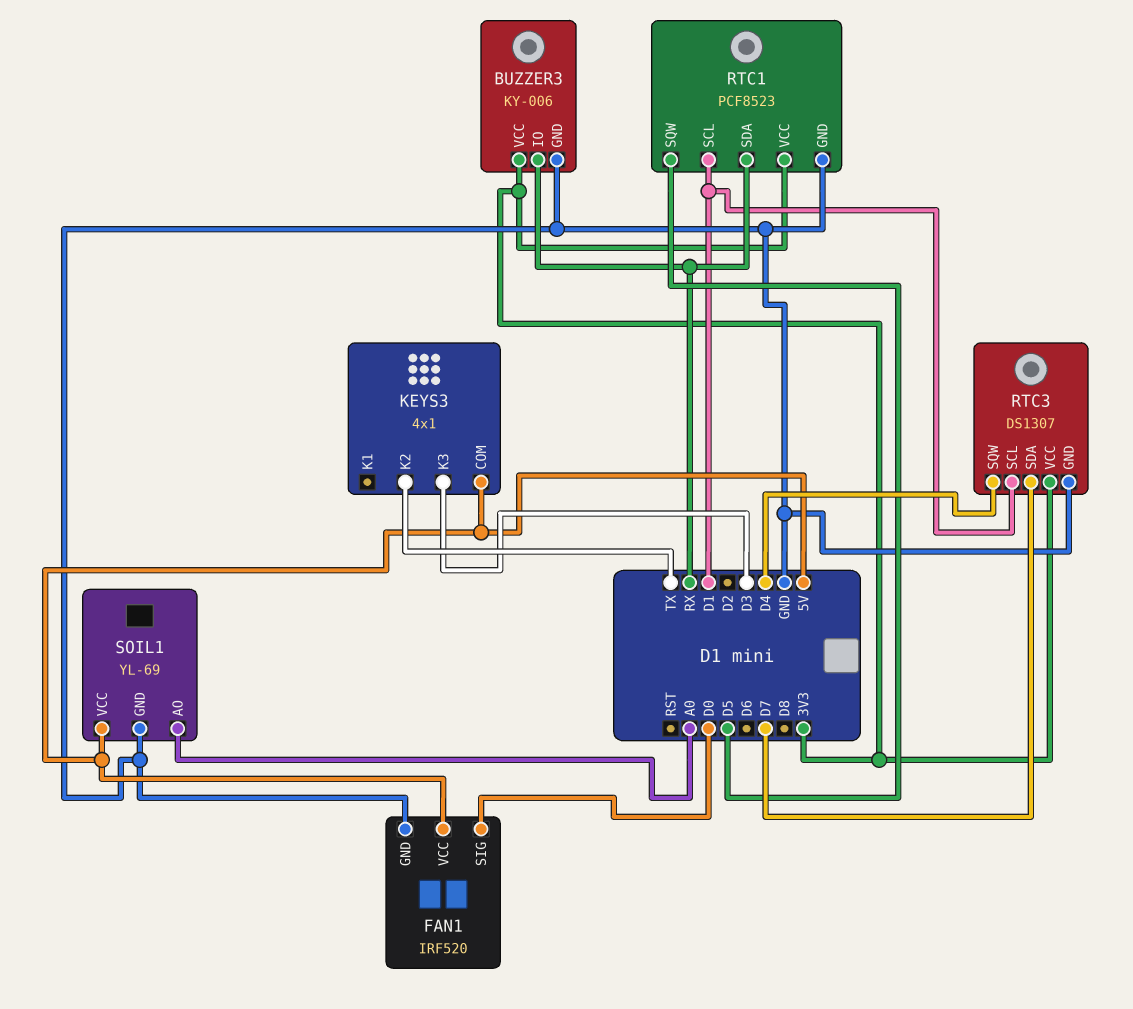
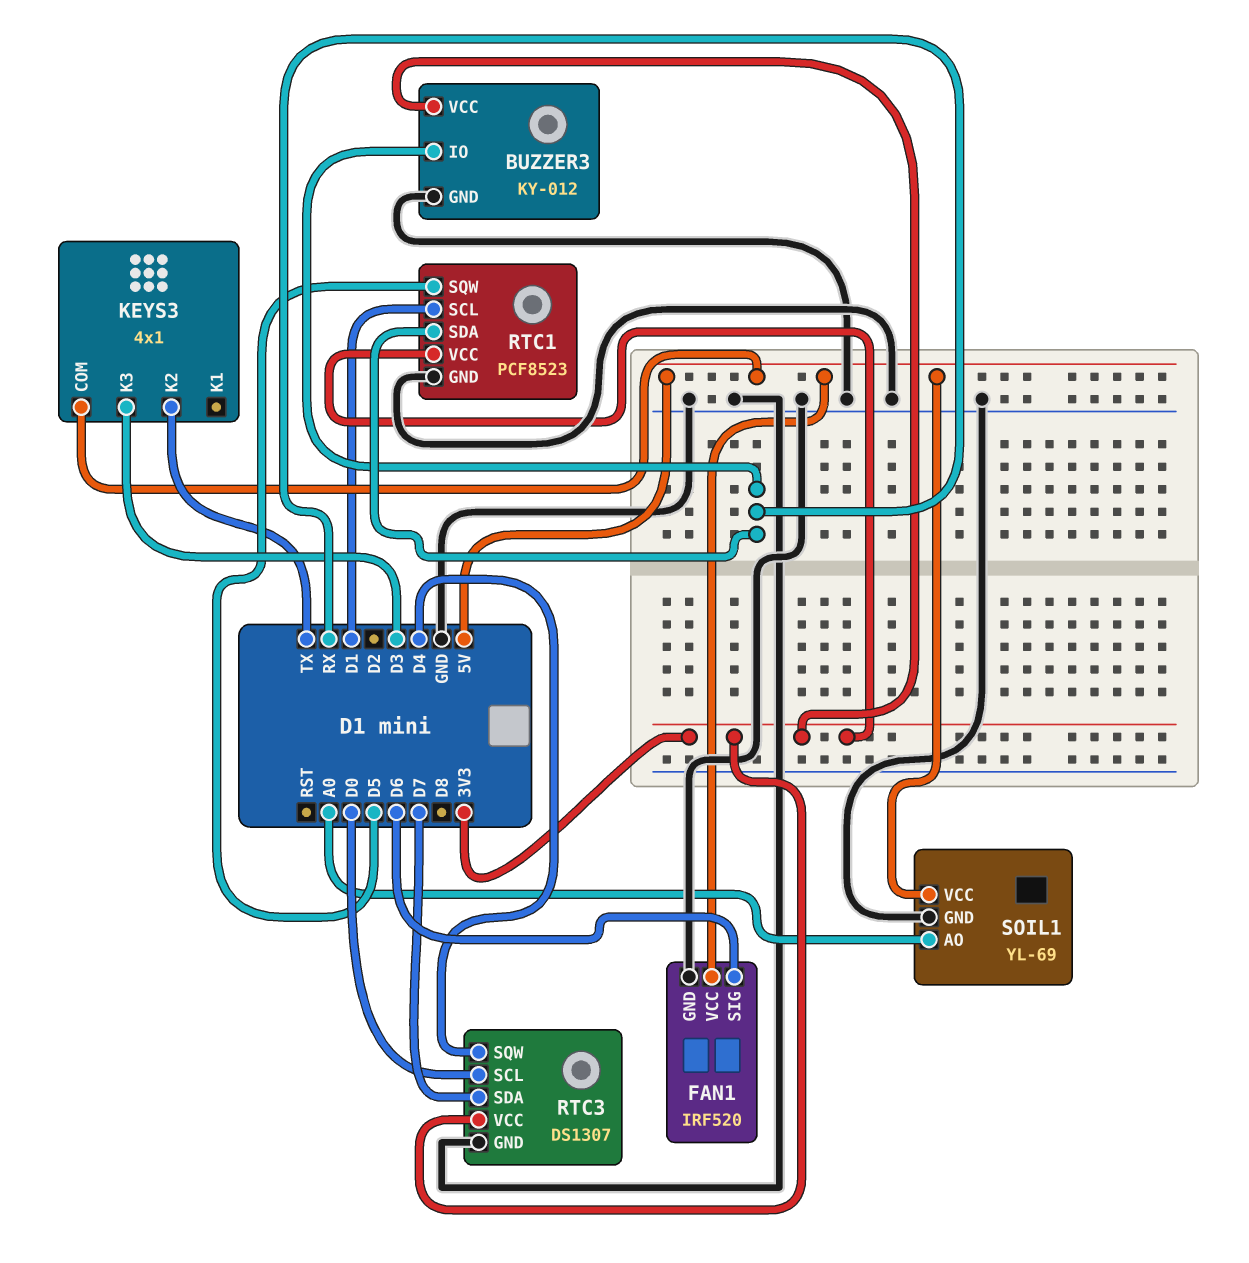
BUZZER3: KY-006 -> KY-012
FAN1 pin SIG: D0 -> D6
RTC3 pin SCL: D1 -> D0

